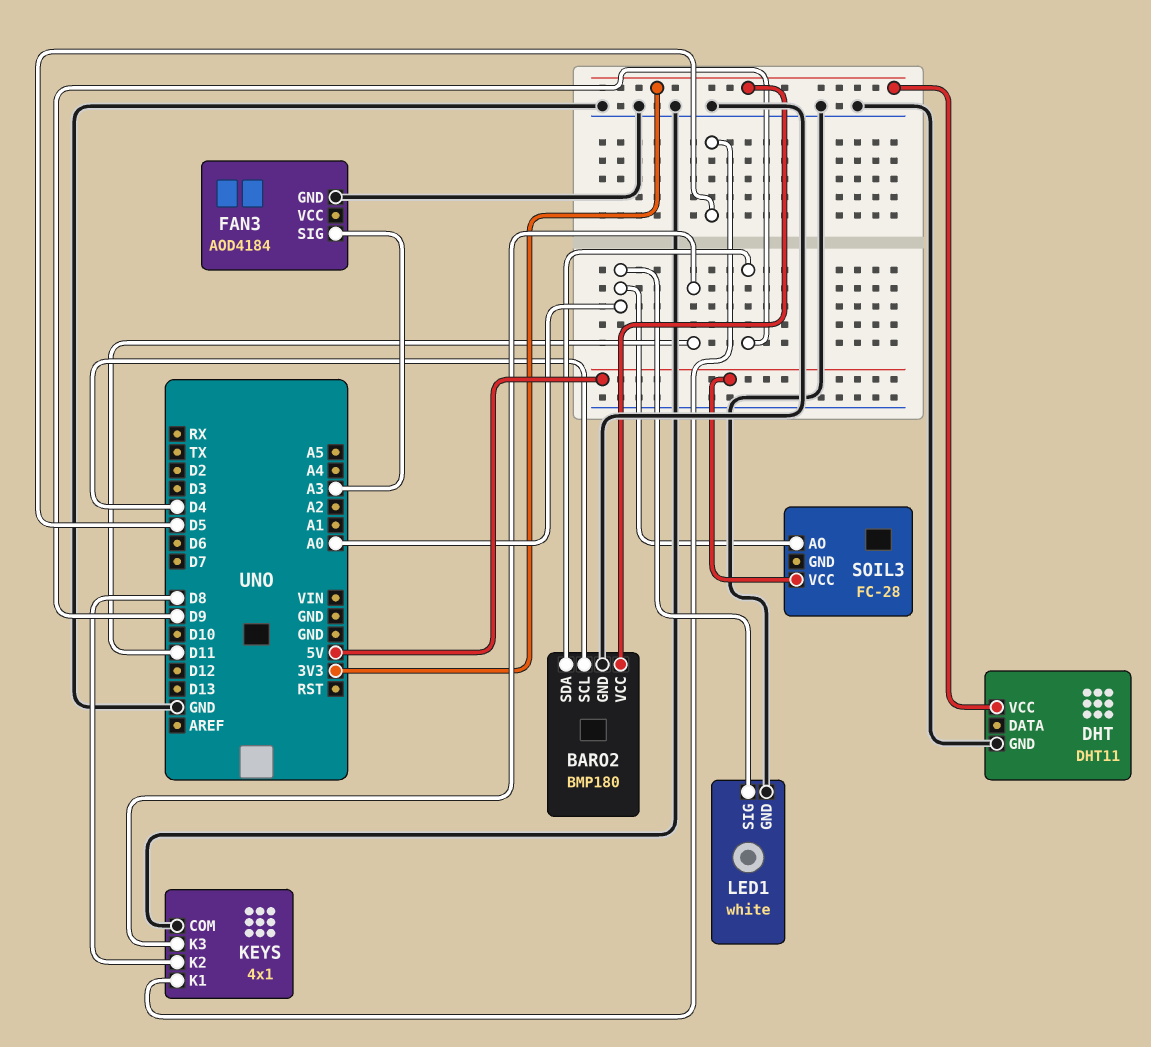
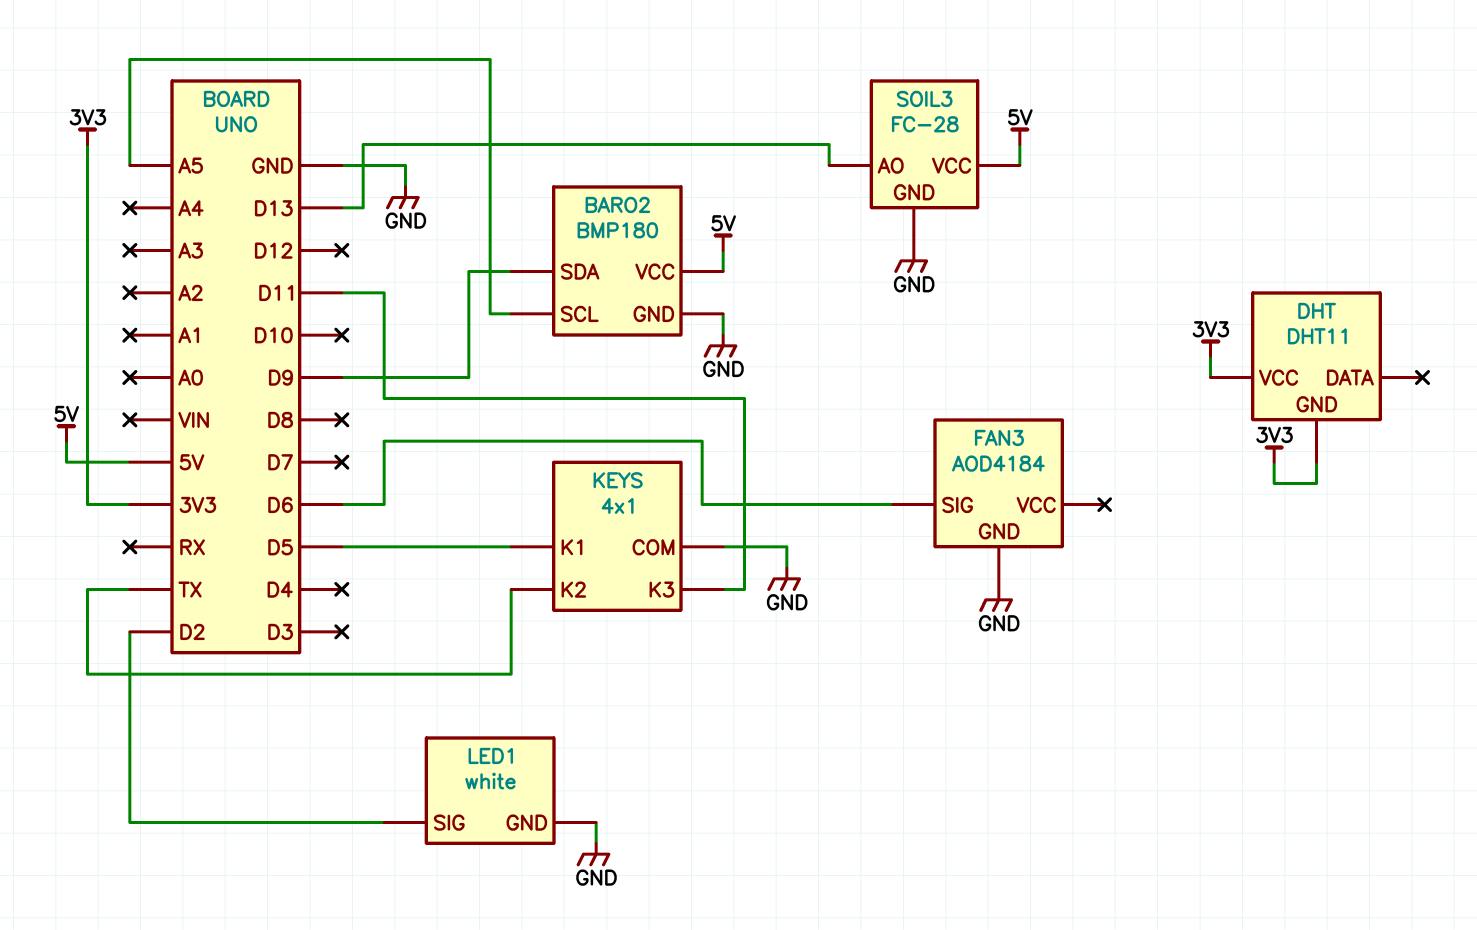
BARO2 pin SCL: D4 -> A5
BARO2 pin VCC: 3V3 -> 5V
DHT pin GND: GND -> 3V3
FAN3 pin SIG: A3 -> D6
KEYS pin K2: D8 -> TX
LED1 pin SIG: A0 -> D2
SOIL3 pin AO: A0 -> D13
SOIL3 pin GND: none -> GND

